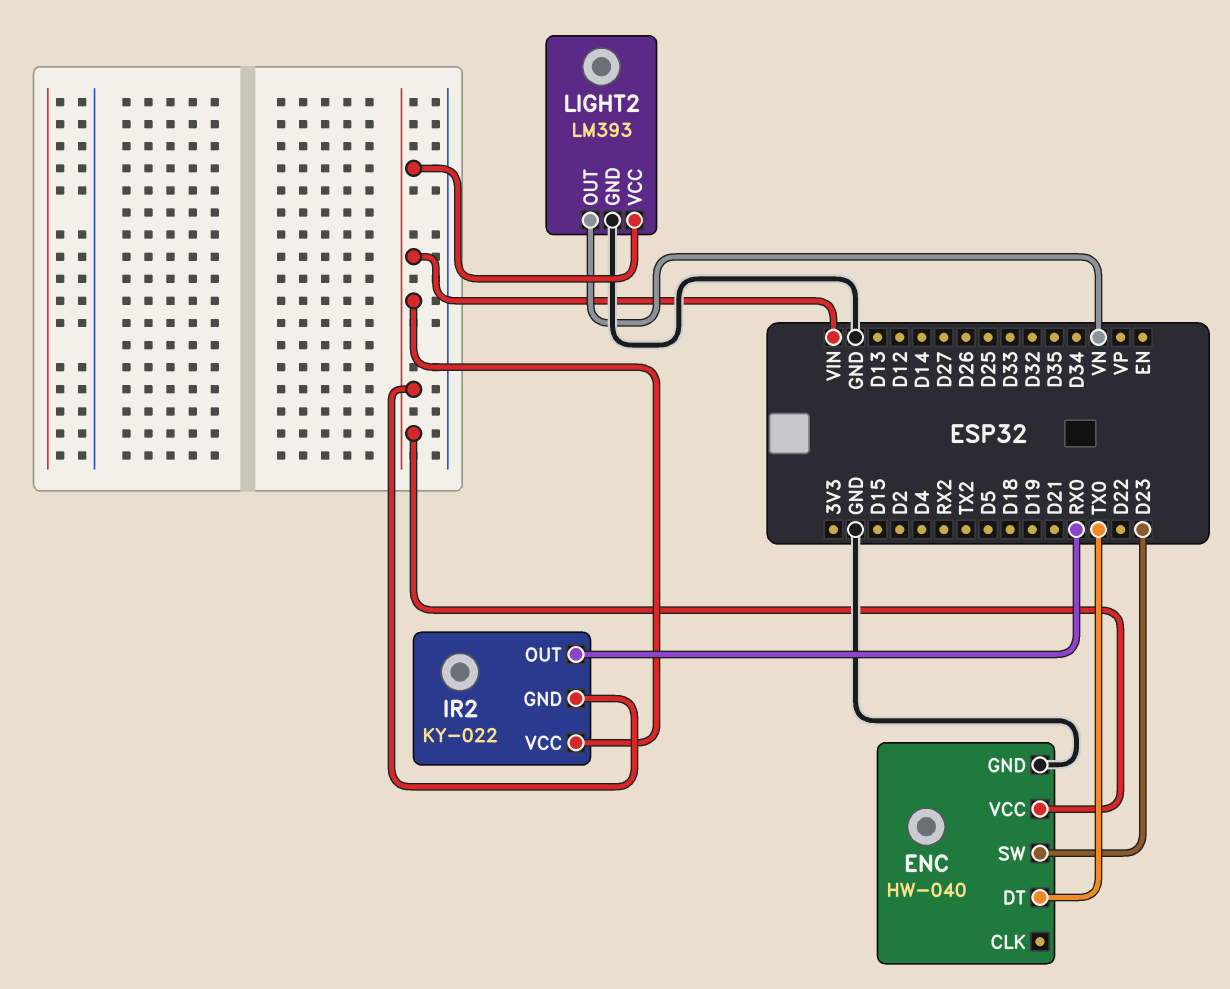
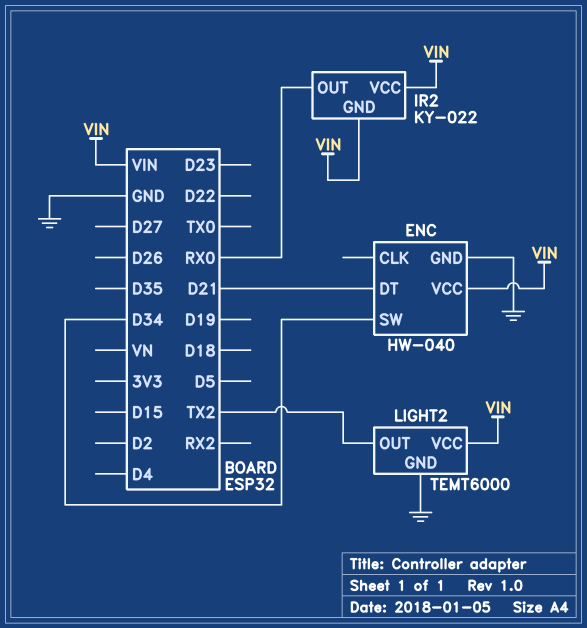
ENC pin DT: TX0 -> D21
ENC pin SW: D23 -> D34
LIGHT2: LM393 -> TEMT6000
LIGHT2 pin OUT: VN -> TX2

